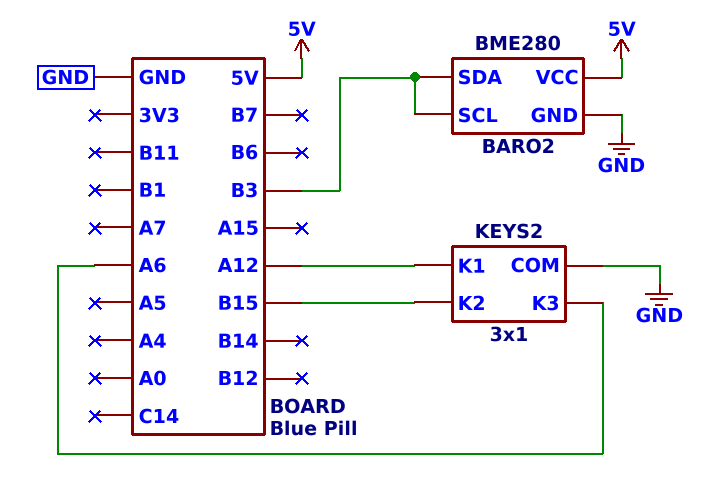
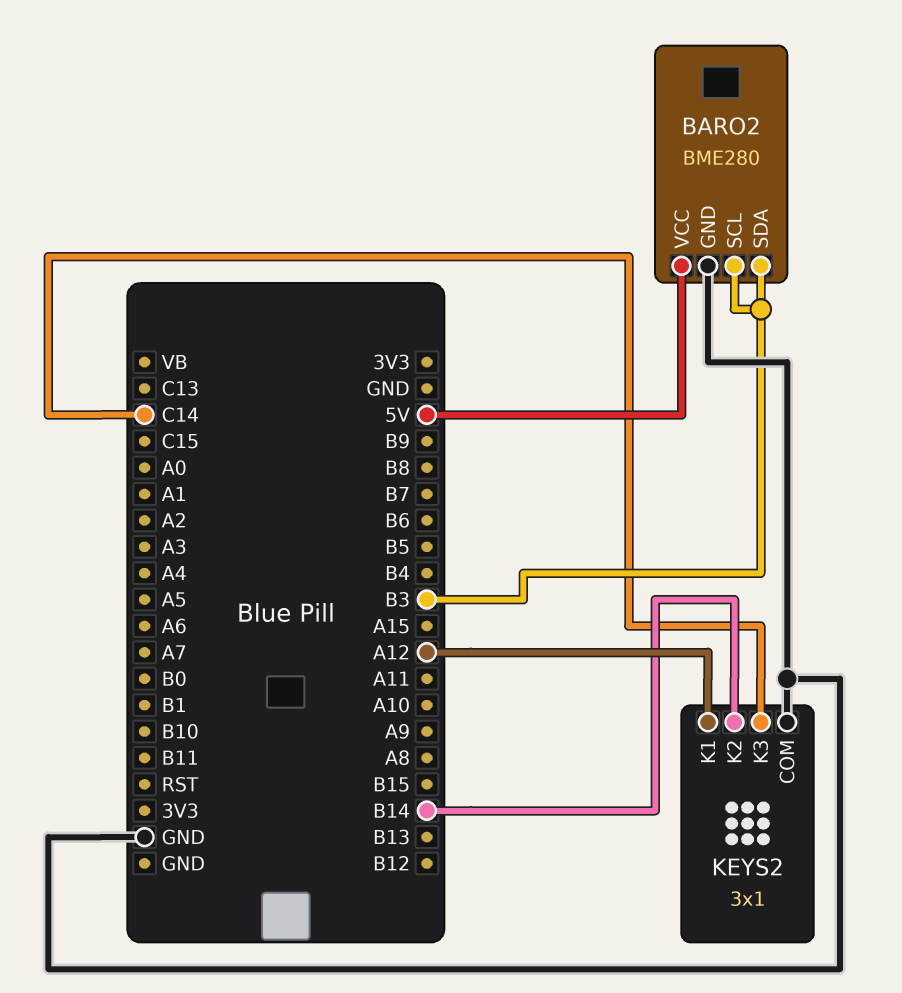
KEYS2 pin K2: B15 -> B14
KEYS2 pin K3: A6 -> C14

